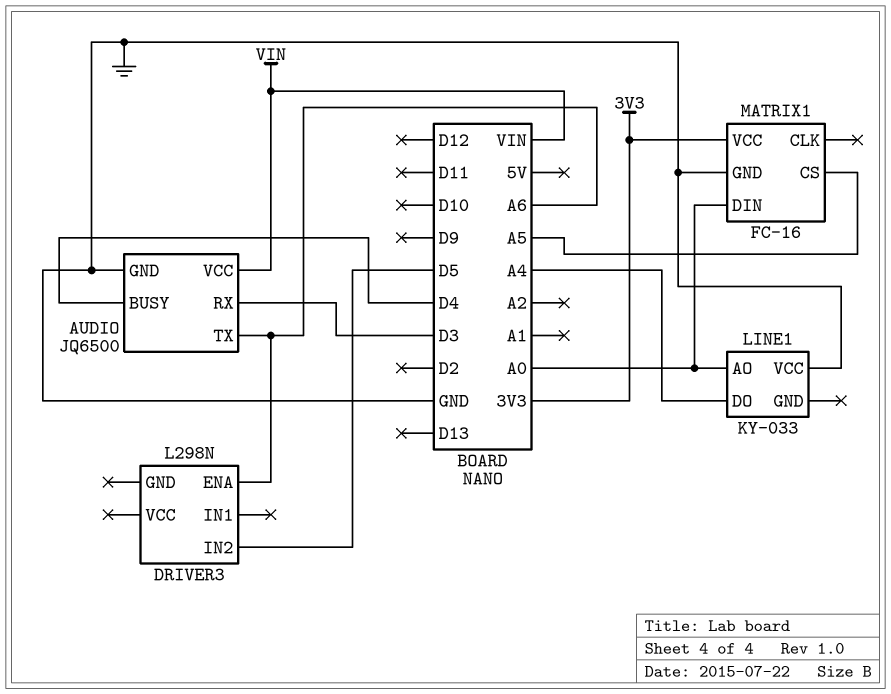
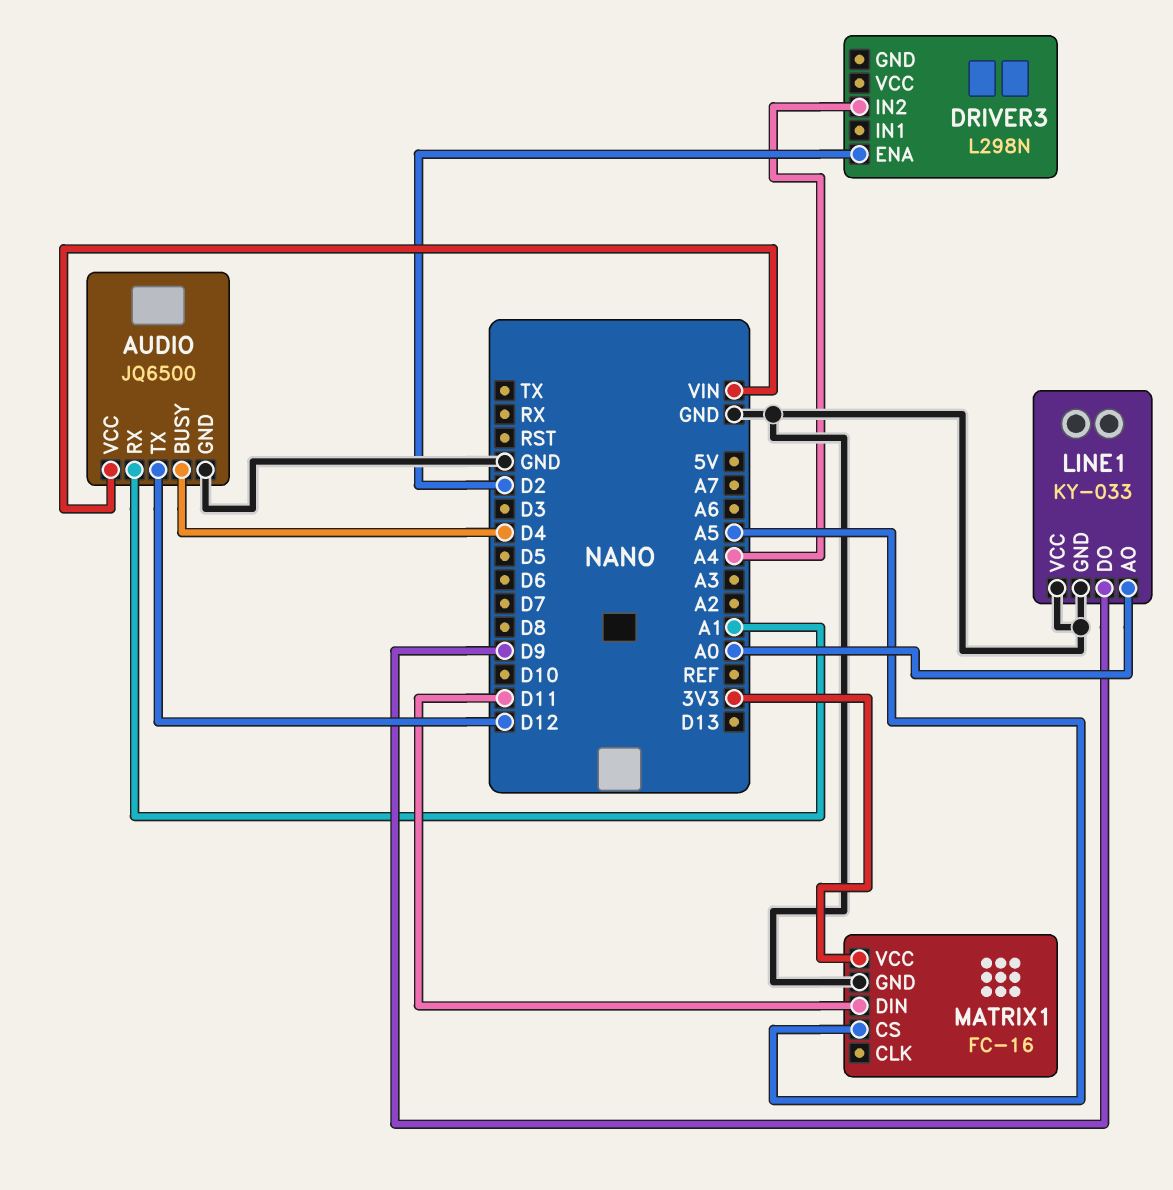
AUDIO pin RX: D3 -> A1
AUDIO pin TX: A6 -> D12
DRIVER3 pin ENA: A6 -> D2
DRIVER3 pin IN2: D5 -> A4
LINE1 pin DO: A4 -> D9
LINE1 pin GND: none -> GND
MATRIX1 pin DIN: A0 -> D11

